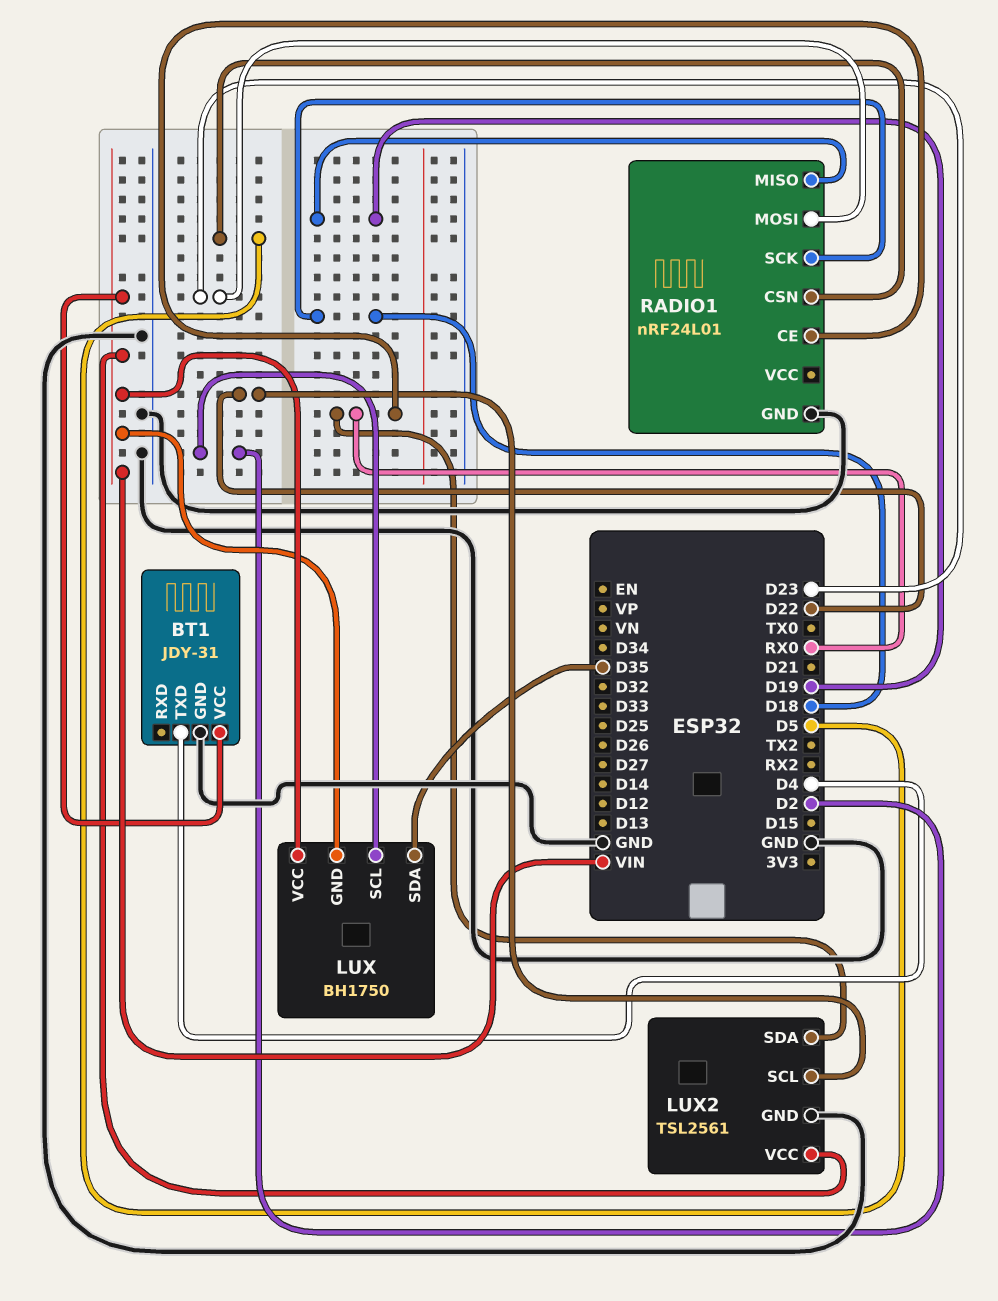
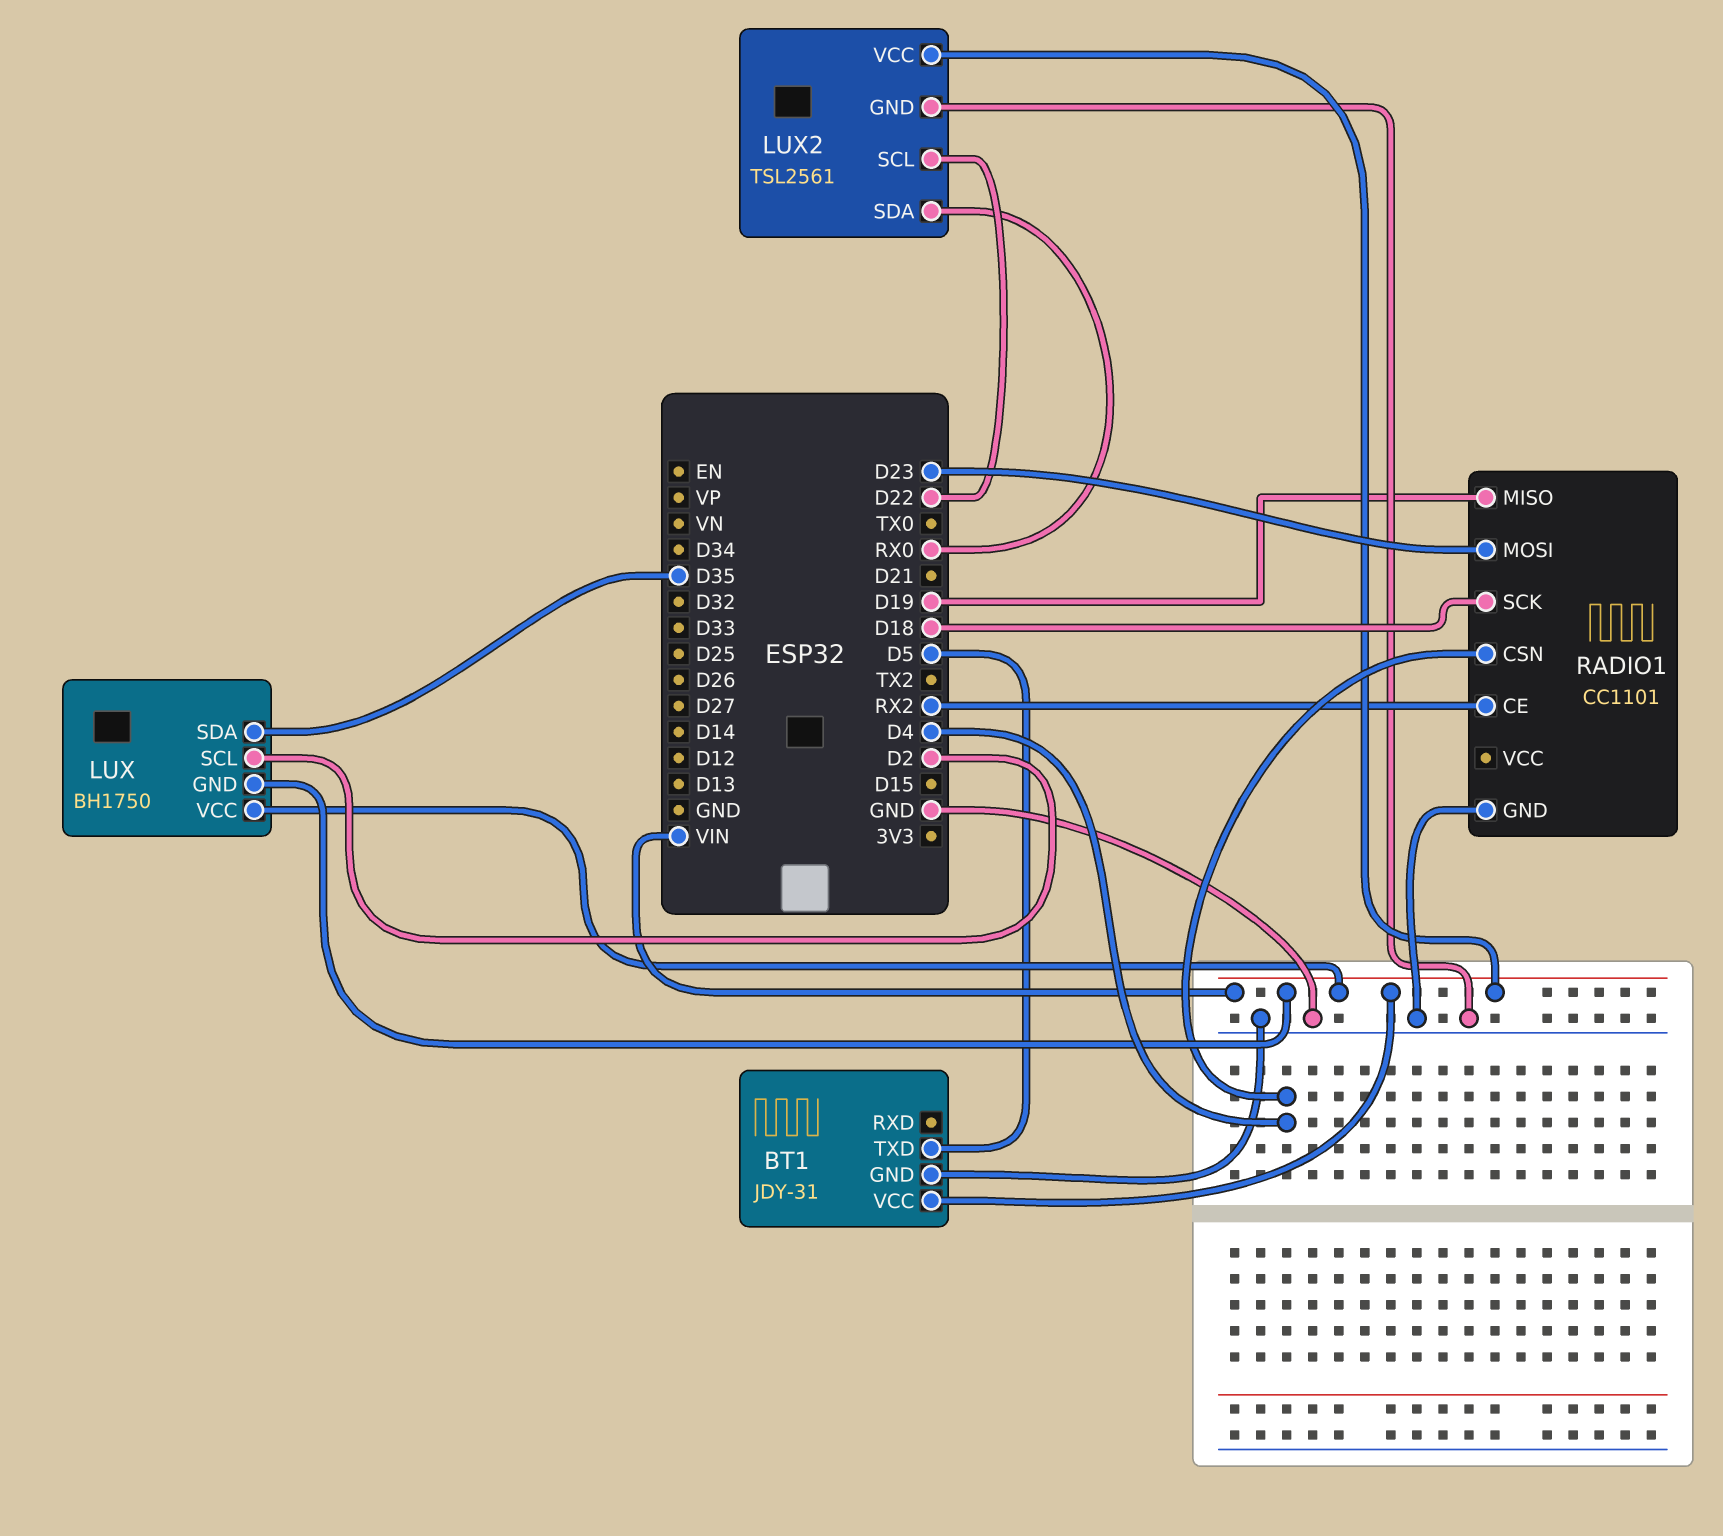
BT1 pin TXD: D4 -> D5
RADIO1: nRF24L01 -> CC1101
RADIO1 pin CE: RX0 -> RX2
RADIO1 pin CSN: D5 -> D4

